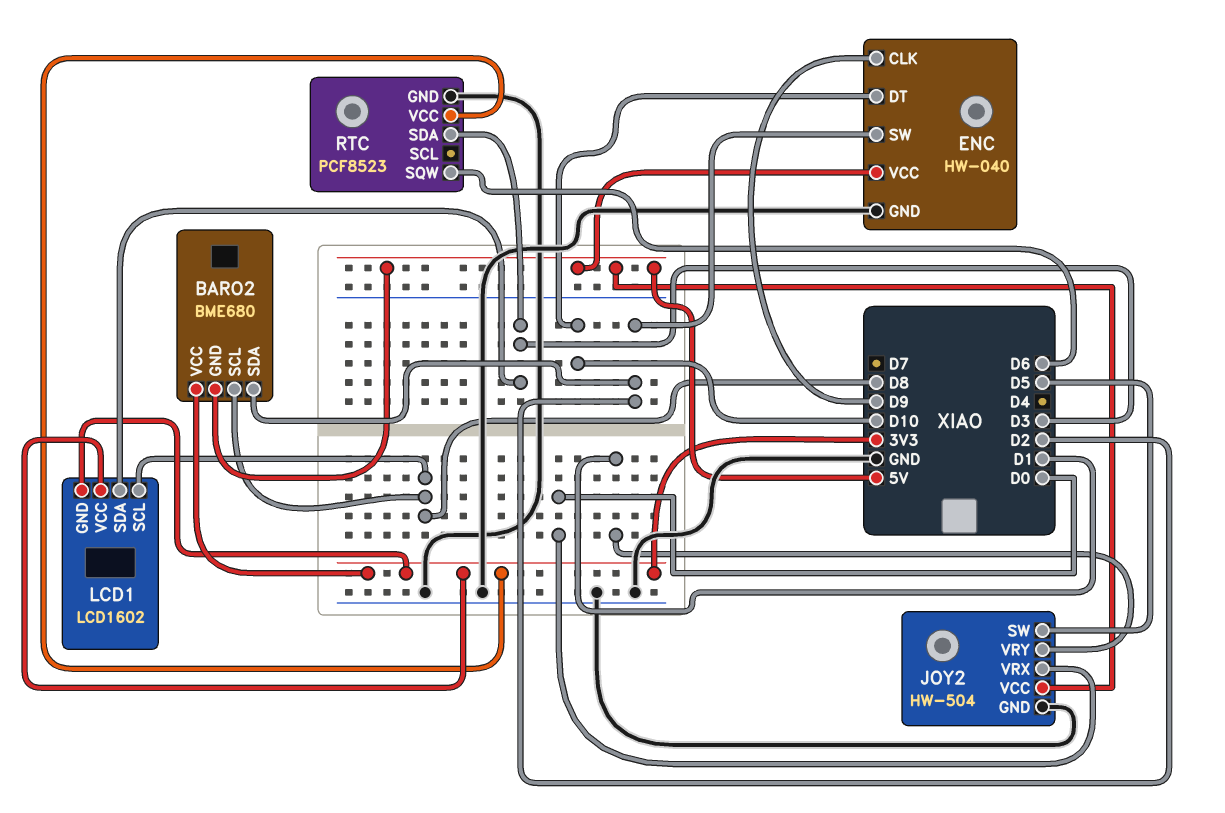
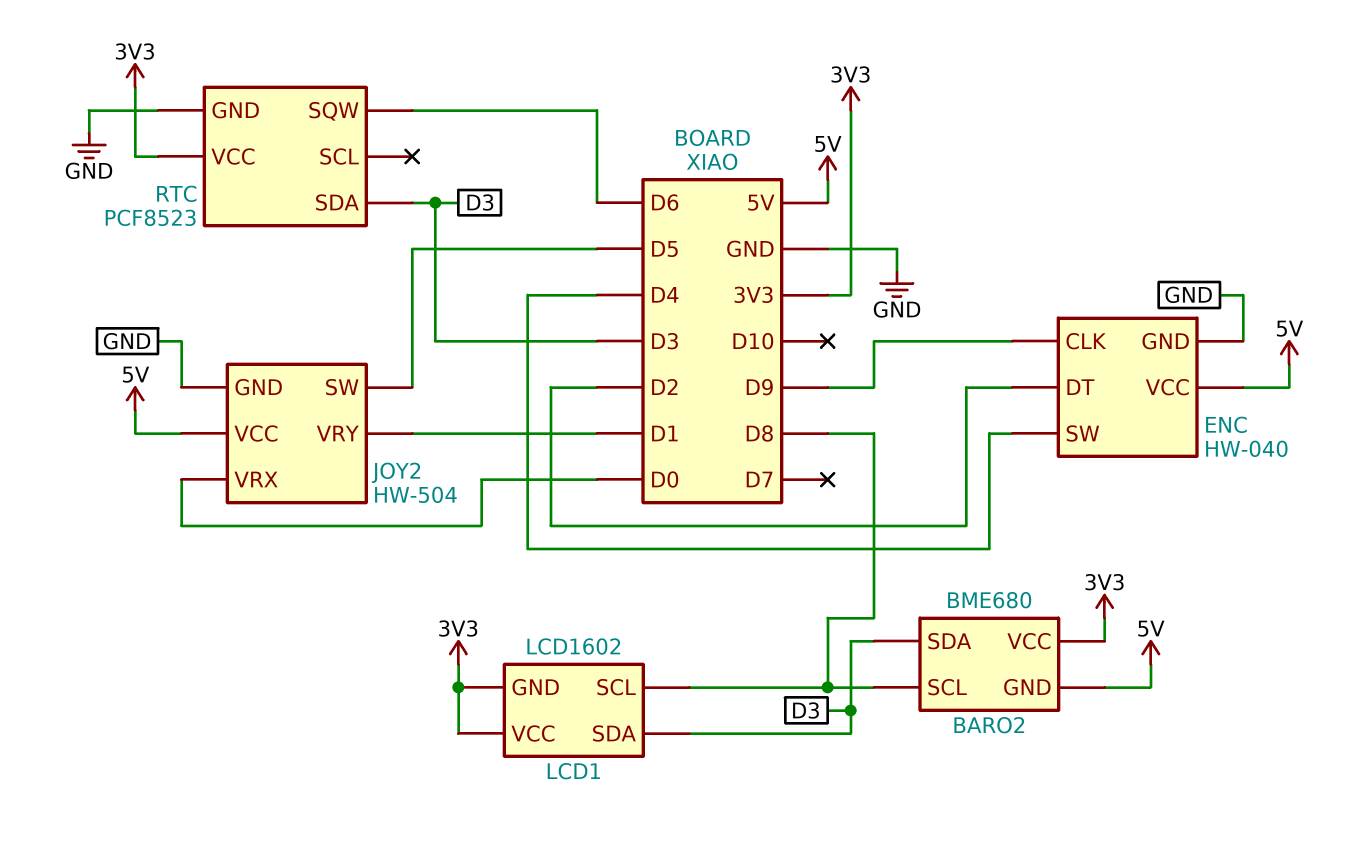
BARO2 pin SDA: D2 -> D3
ENC pin DT: D10 -> D2
ENC pin SW: D2 -> D4

